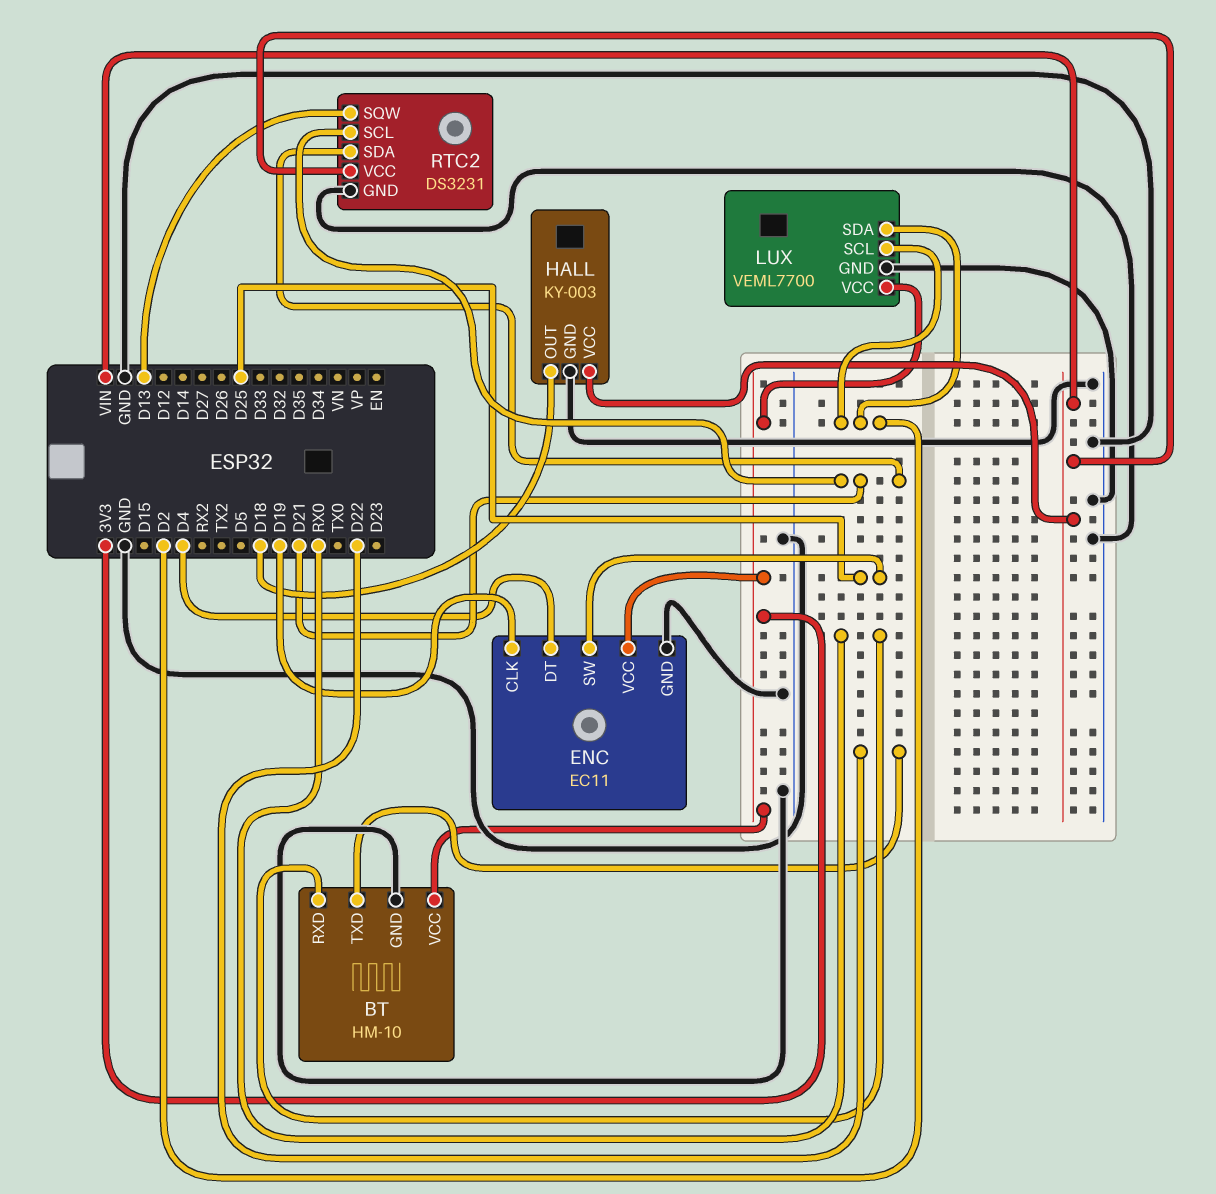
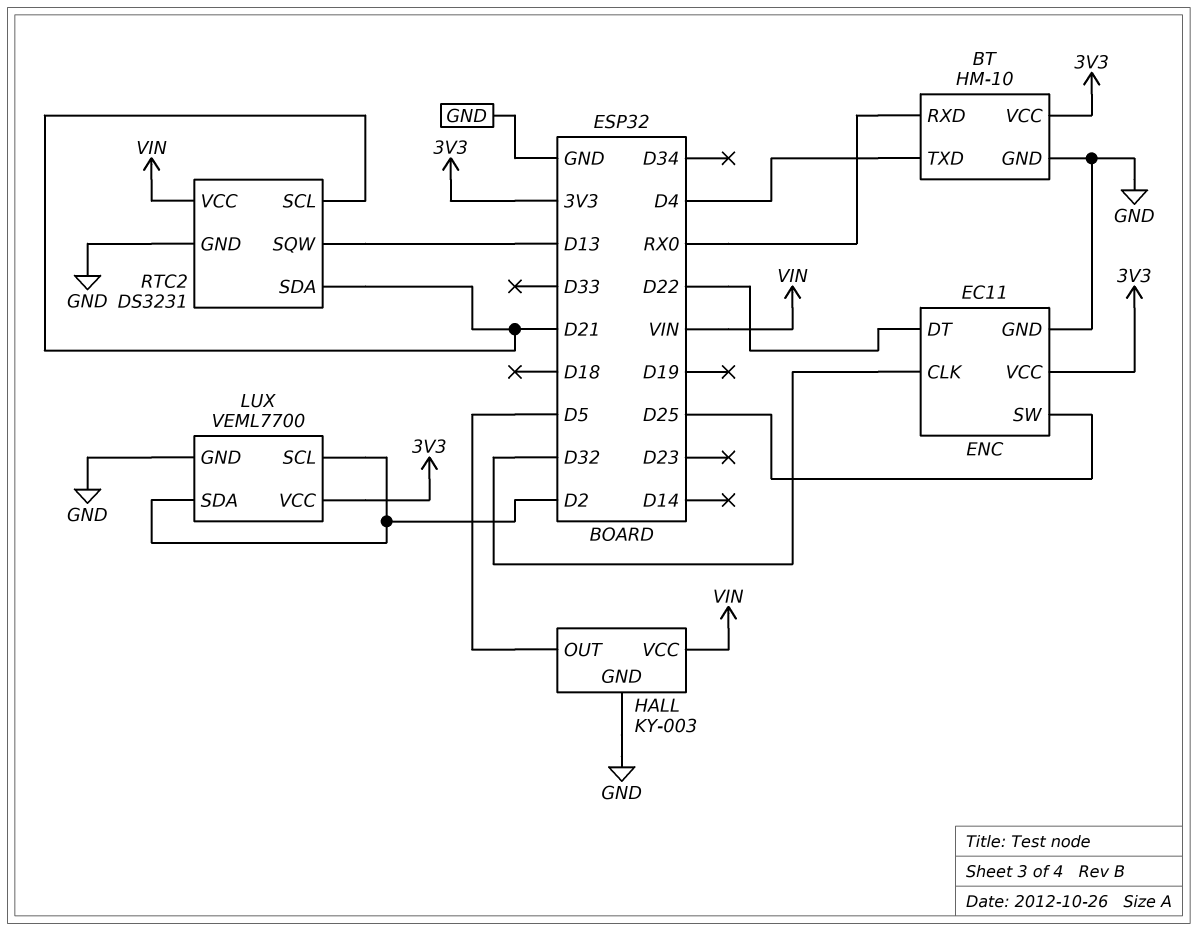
BT pin TXD: D22 -> D4
ENC pin CLK: D19 -> D32
ENC pin DT: D4 -> D22
HALL pin OUT: D18 -> D5

